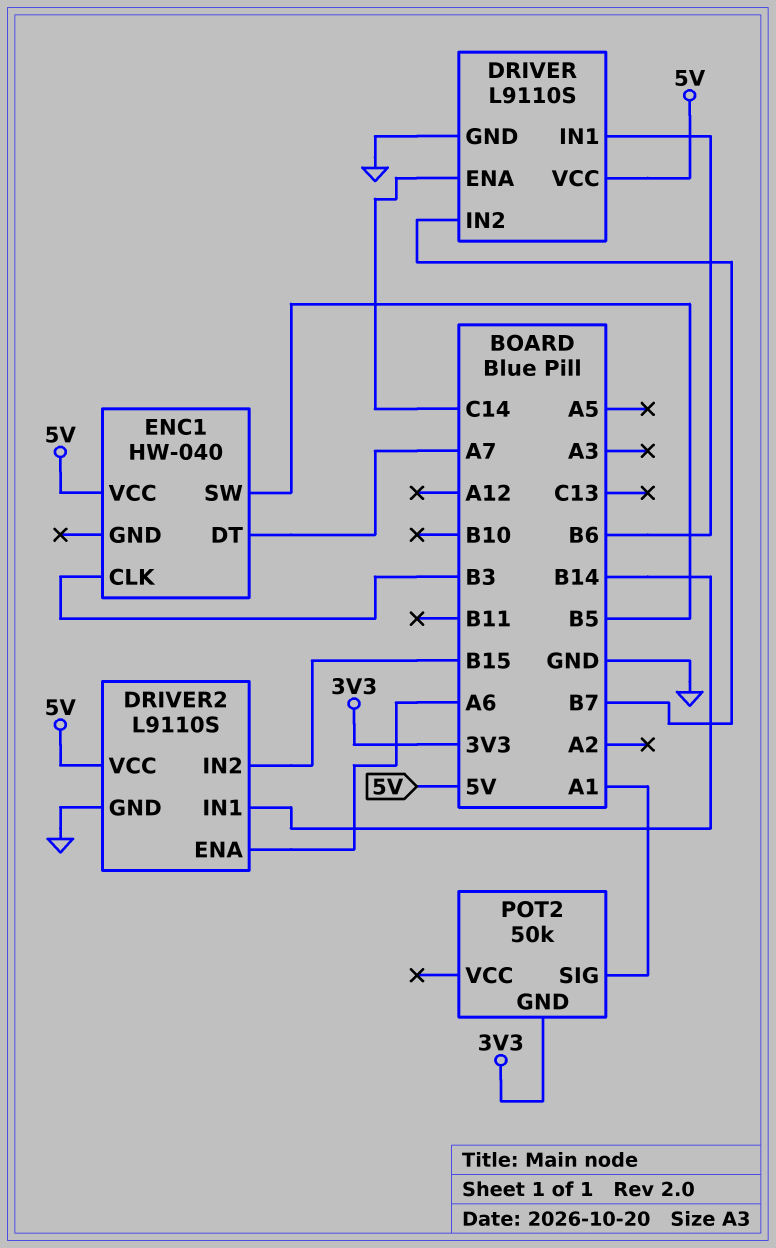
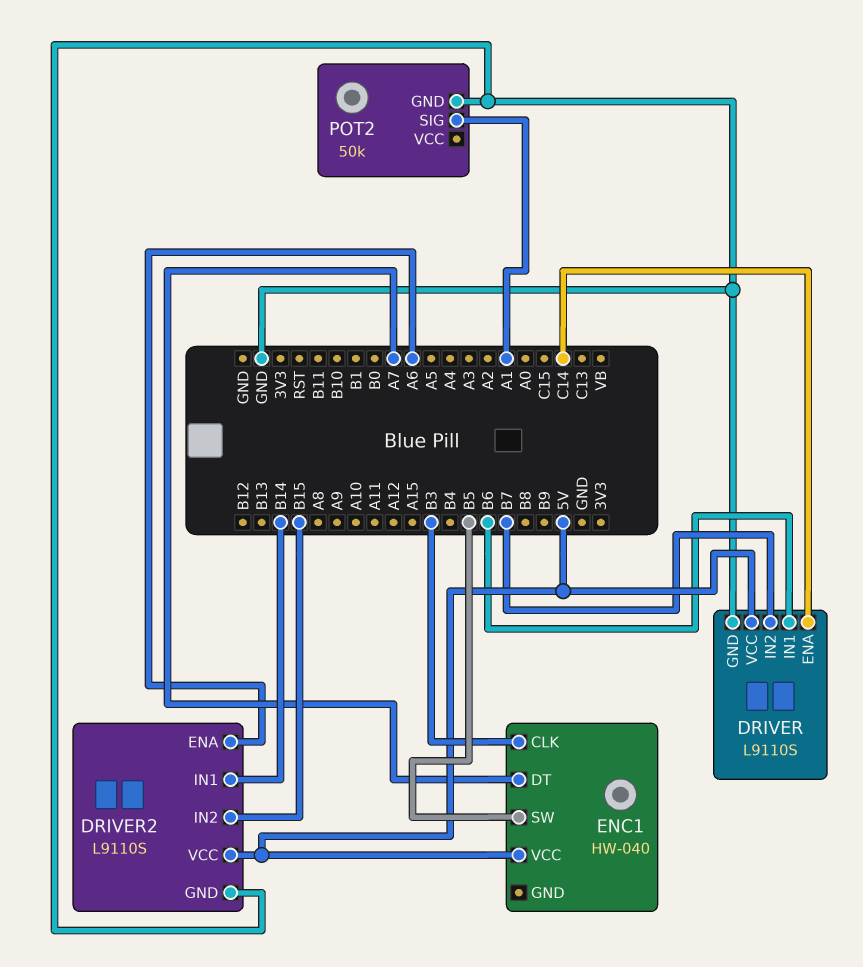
POT2 pin GND: 3V3 -> GND

